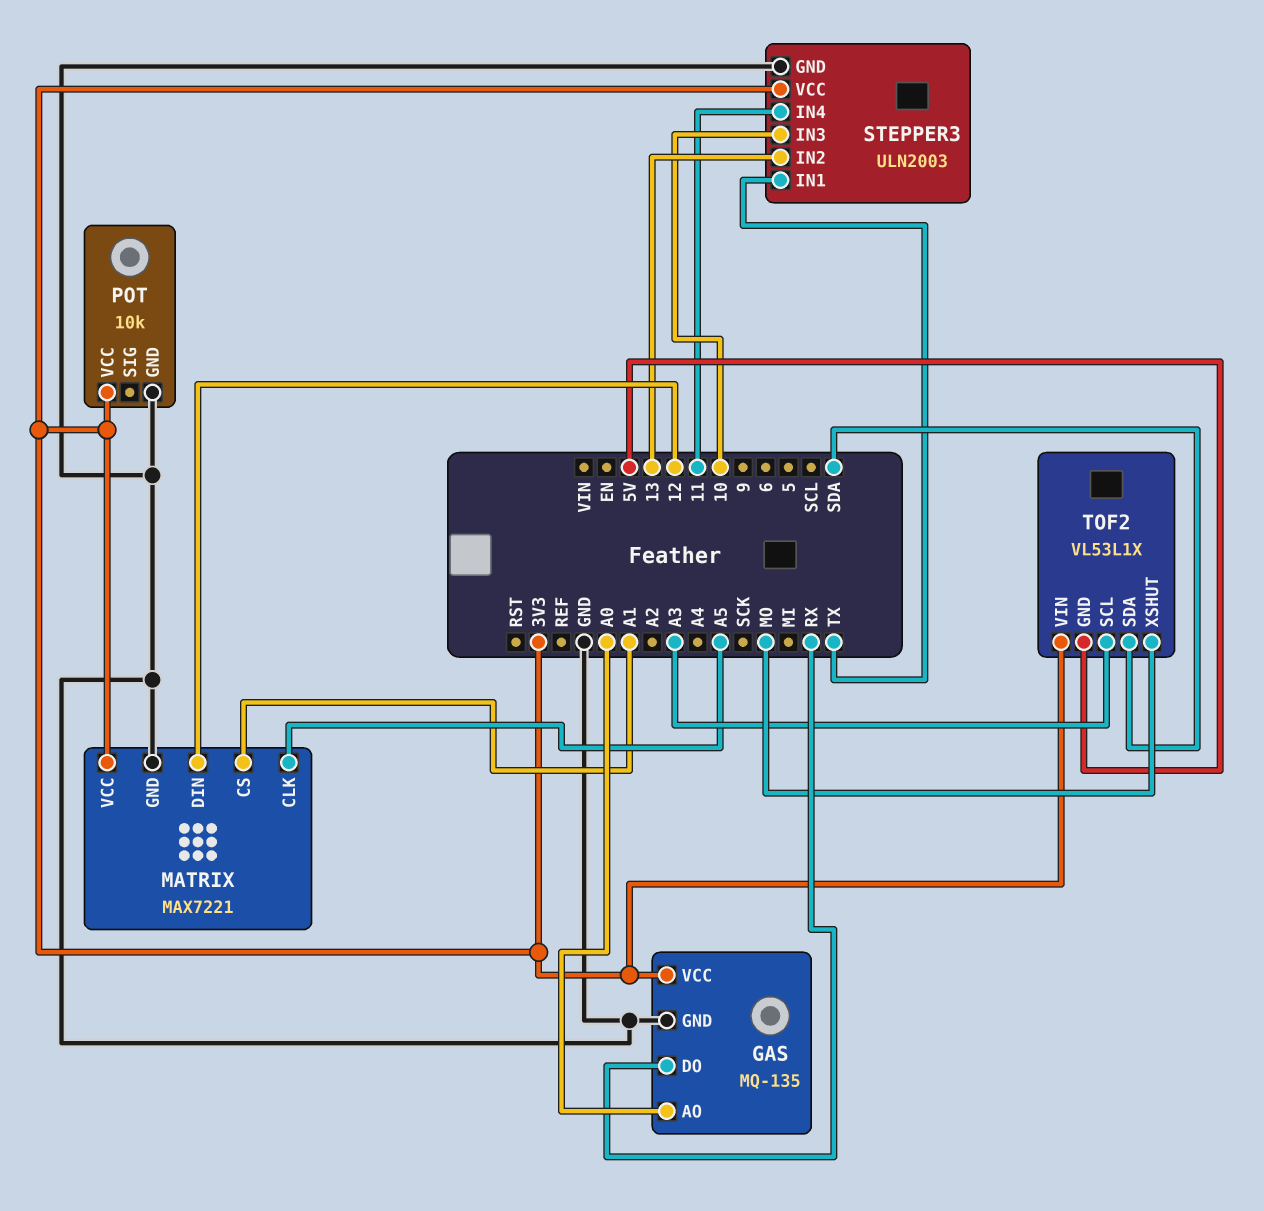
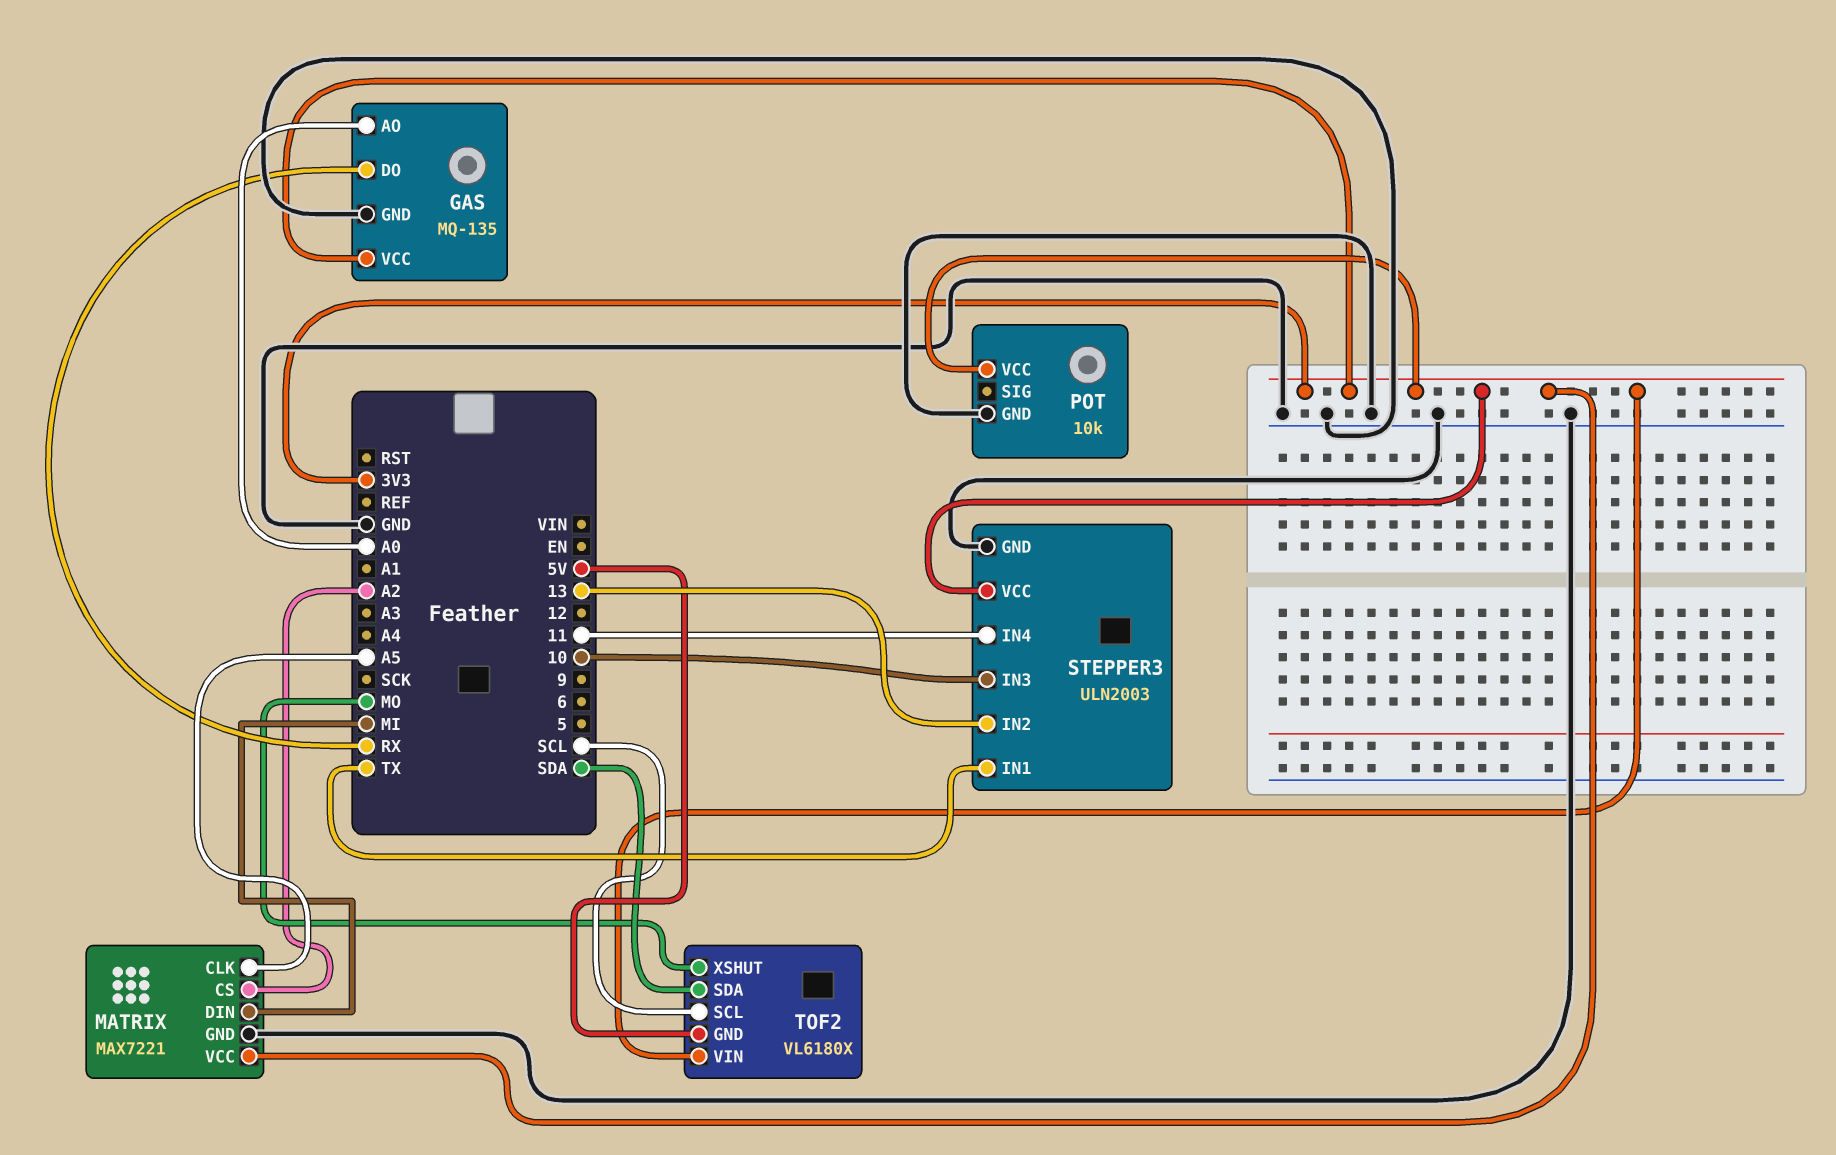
MATRIX pin CS: A1 -> A2
MATRIX pin DIN: 12 -> MI
TOF2: VL53L1X -> VL6180X
TOF2 pin SCL: A3 -> SCL

